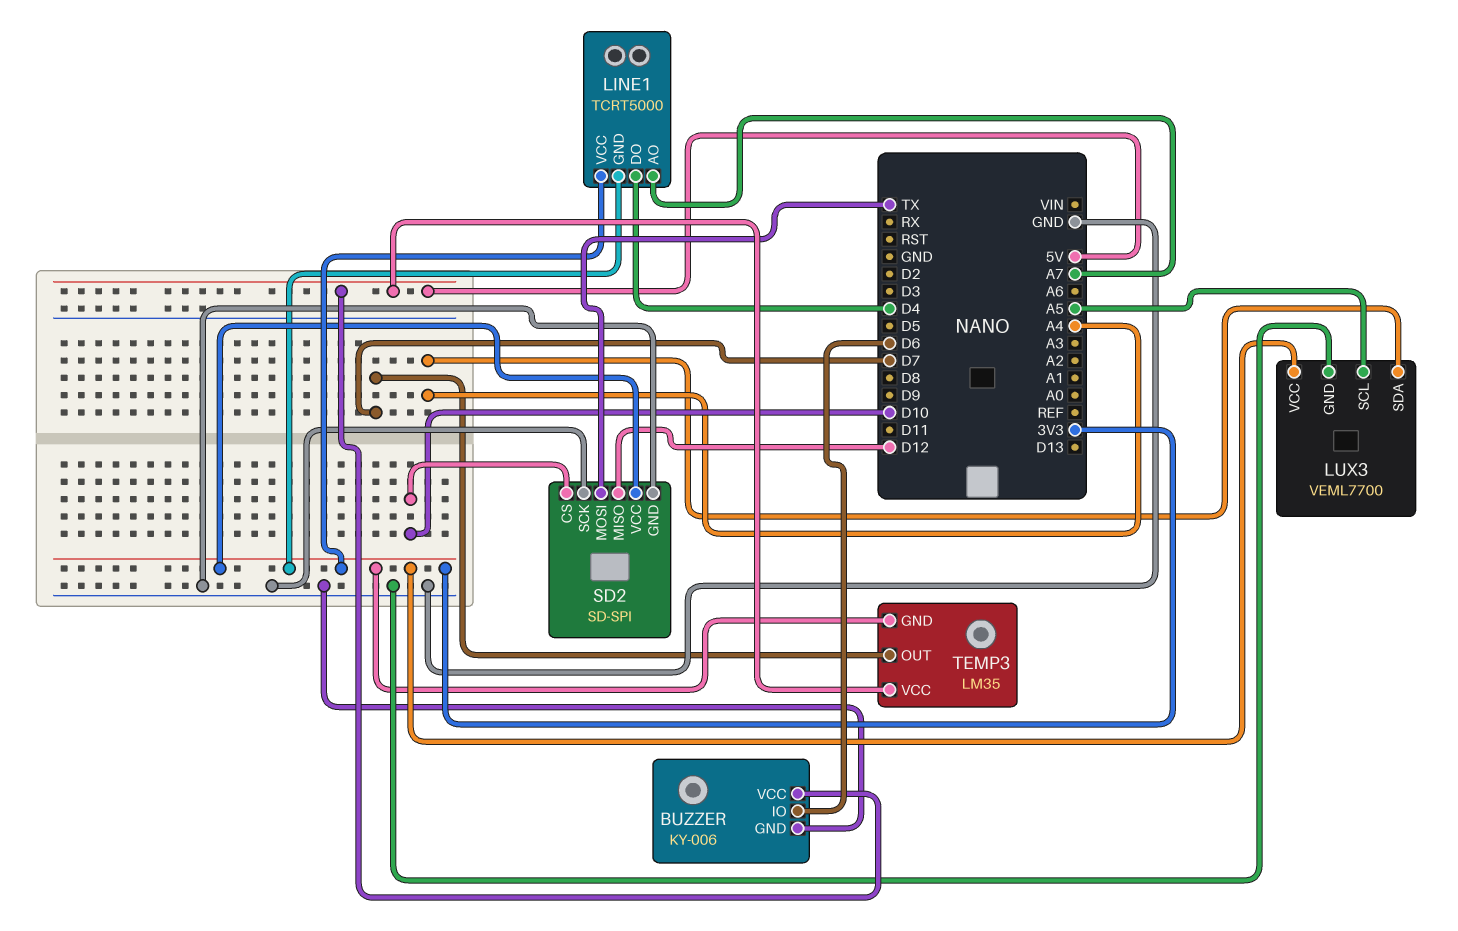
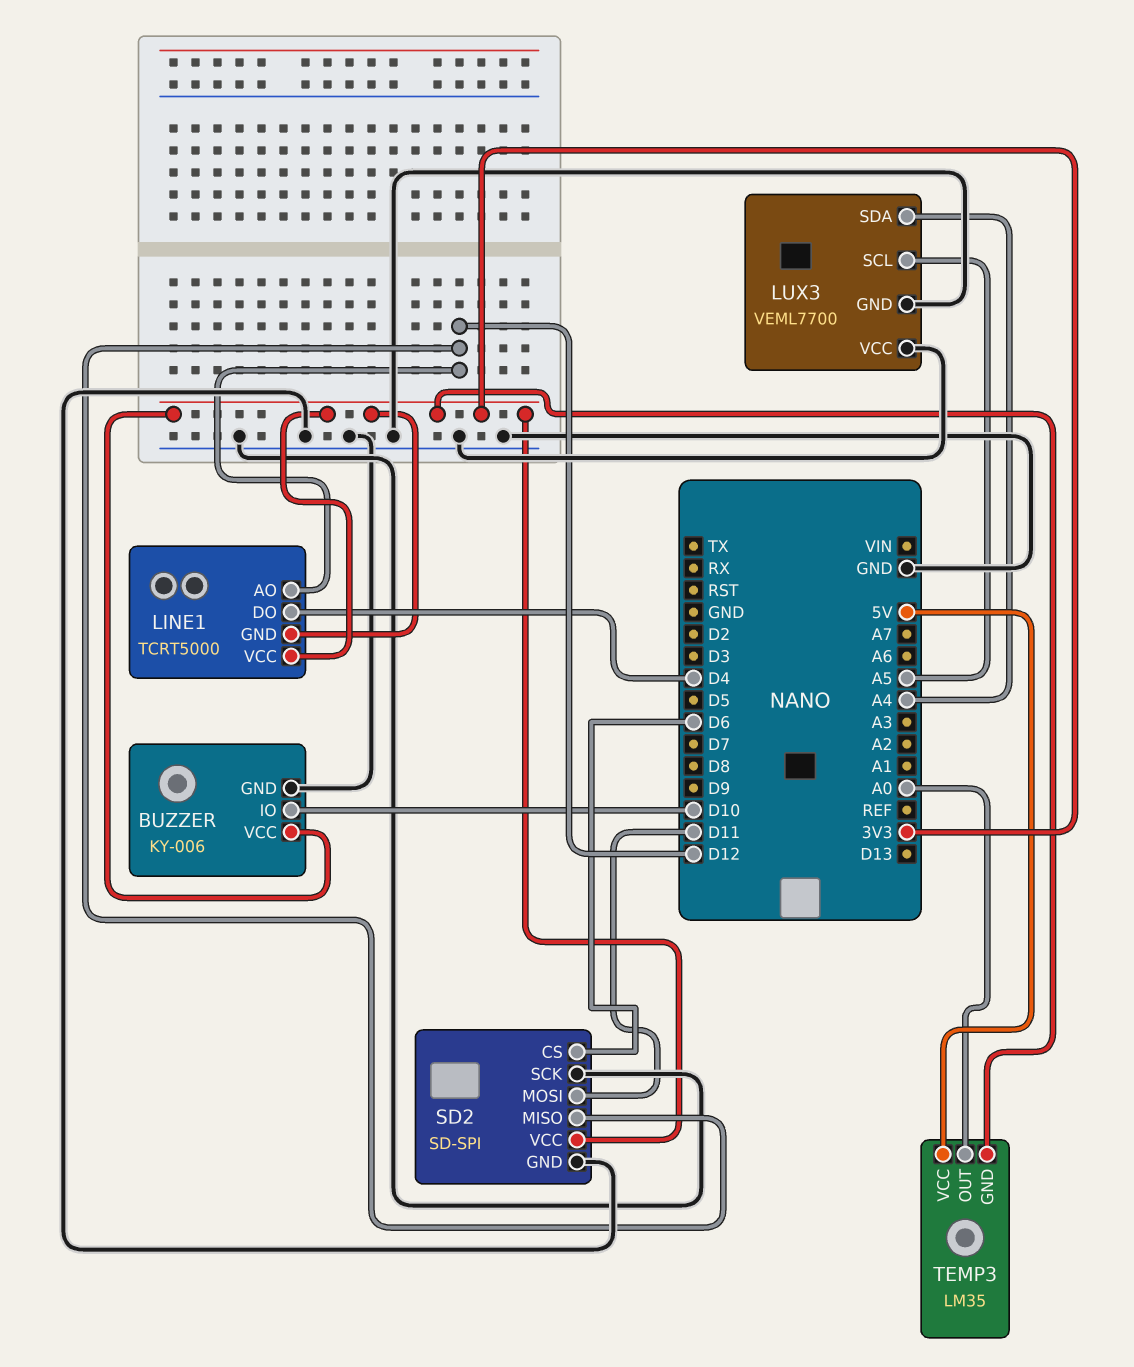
BUZZER pin IO: D6 -> D10
BUZZER pin VCC: 5V -> 3V3
LINE1 pin AO: A7 -> D12
LUX3 pin VCC: 3V3 -> GND
SD2 pin CS: D10 -> D6
SD2 pin MOSI: TX -> D11
TEMP3 pin OUT: D7 -> A0

